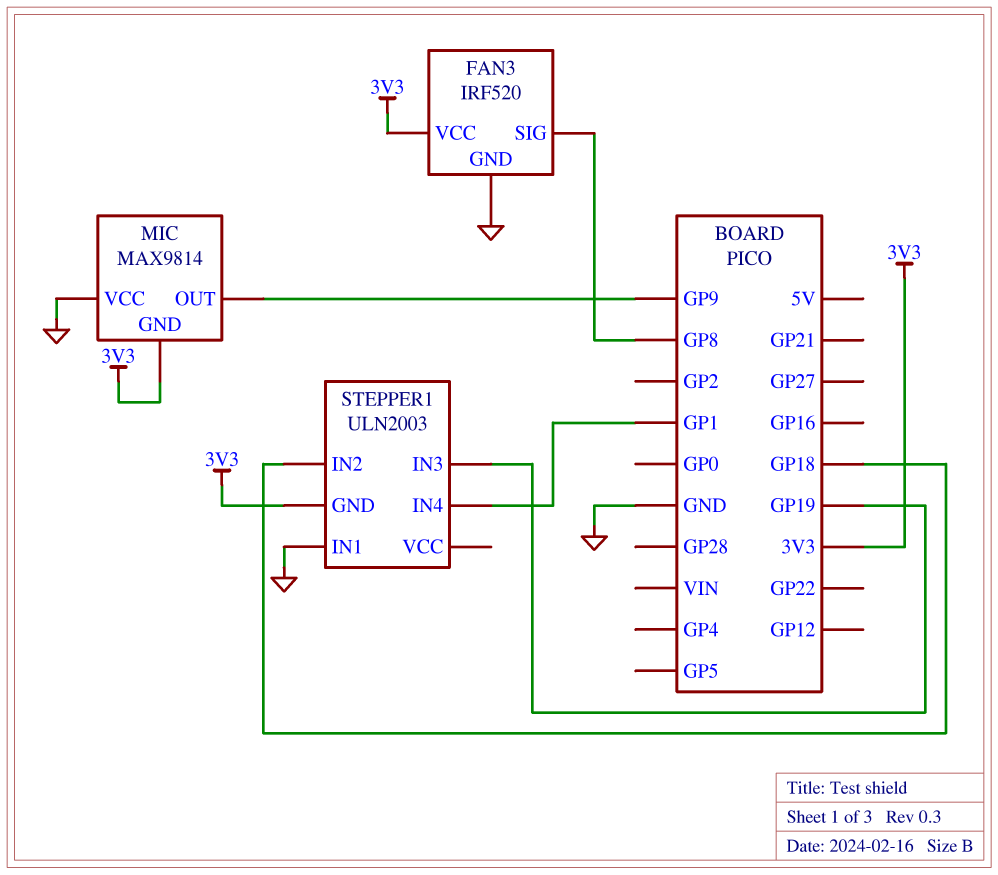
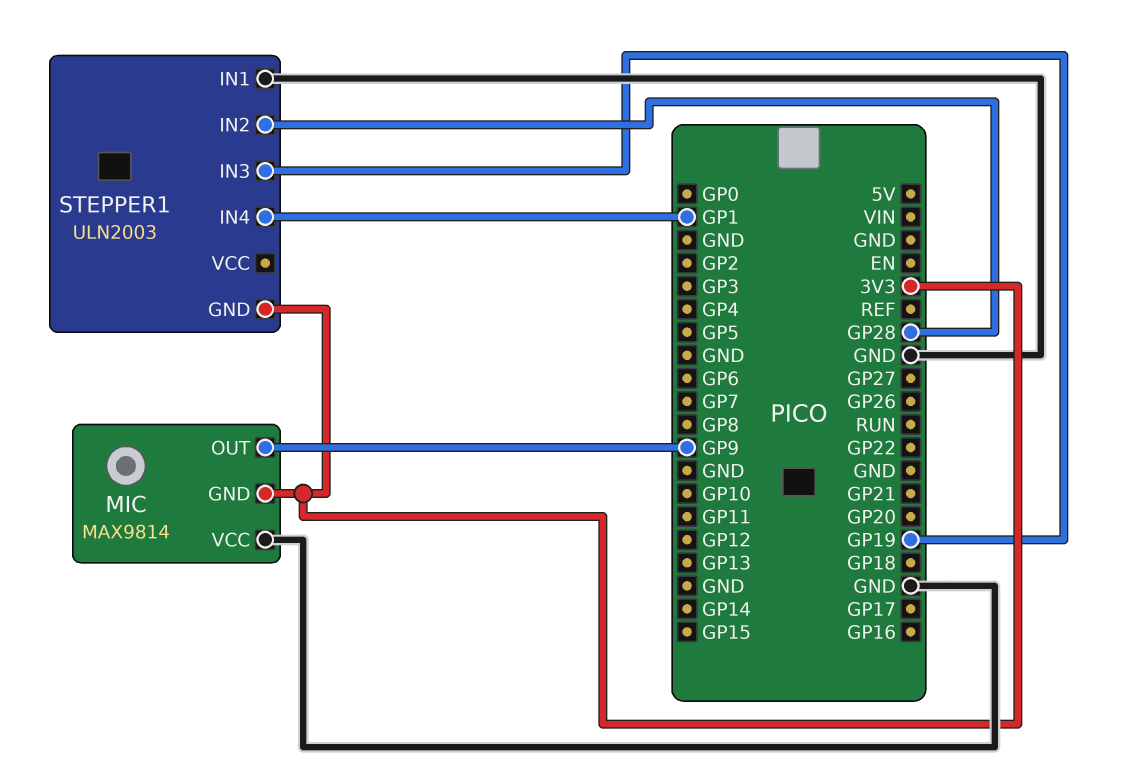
FAN3: IRF520 -> none
FAN3 pin GND: GND -> none
FAN3 pin SIG: GP8 -> none
FAN3 pin VCC: 3V3 -> none
STEPPER1 pin IN2: GP18 -> GP28

